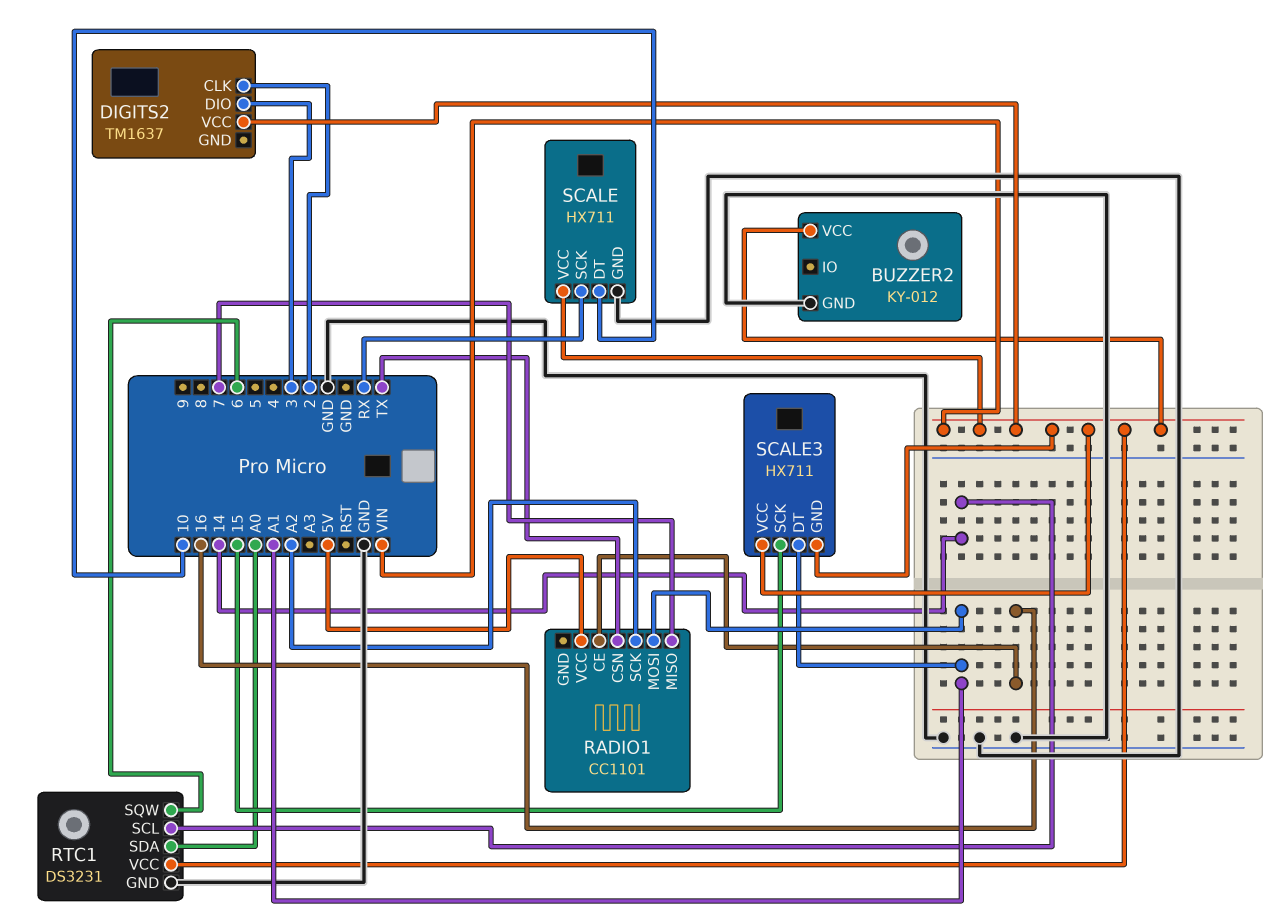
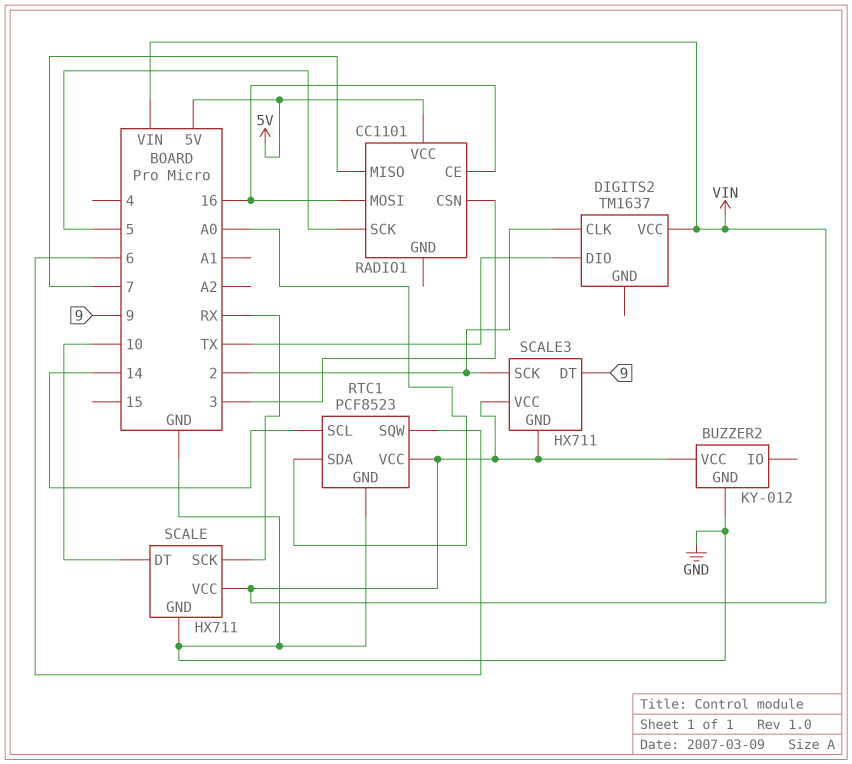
DIGITS2 pin DIO: 3 -> TX
RADIO1 pin CSN: TX -> 3
RADIO1 pin MOSI: A1 -> 16
RADIO1 pin SCK: A2 -> 5
RTC1: DS3231 -> PCF8523
SCALE3 pin DT: A1 -> 9
SCALE3 pin SCK: 15 -> 2

